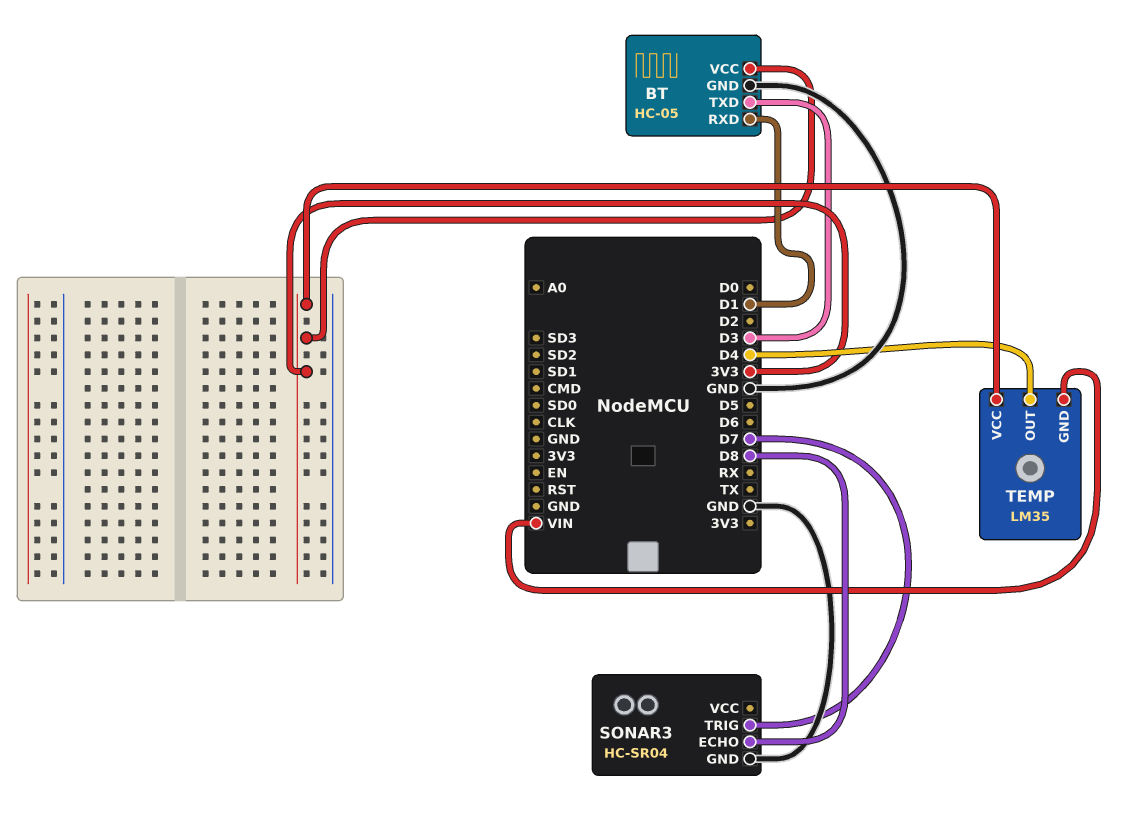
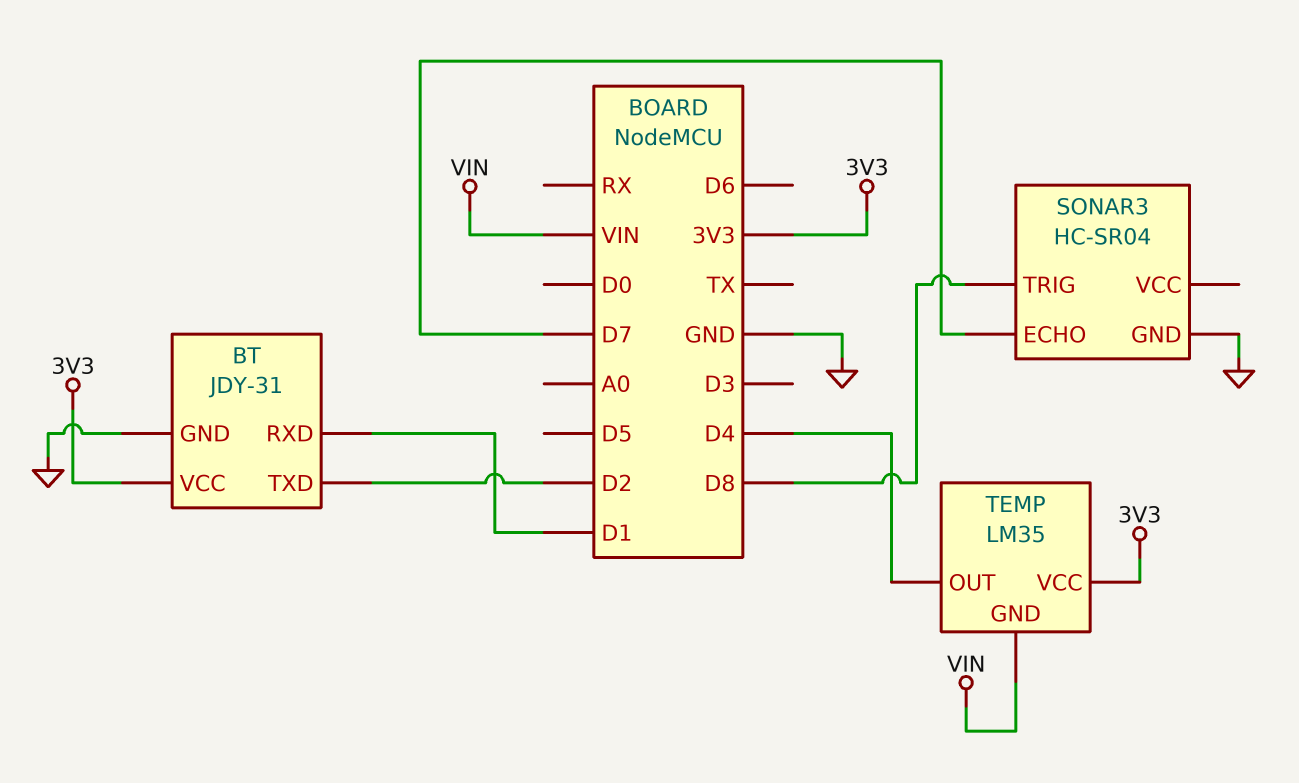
BT: HC-05 -> JDY-31
BT pin TXD: D3 -> D2
SONAR3 pin ECHO: D8 -> D7
SONAR3 pin TRIG: D7 -> D8

